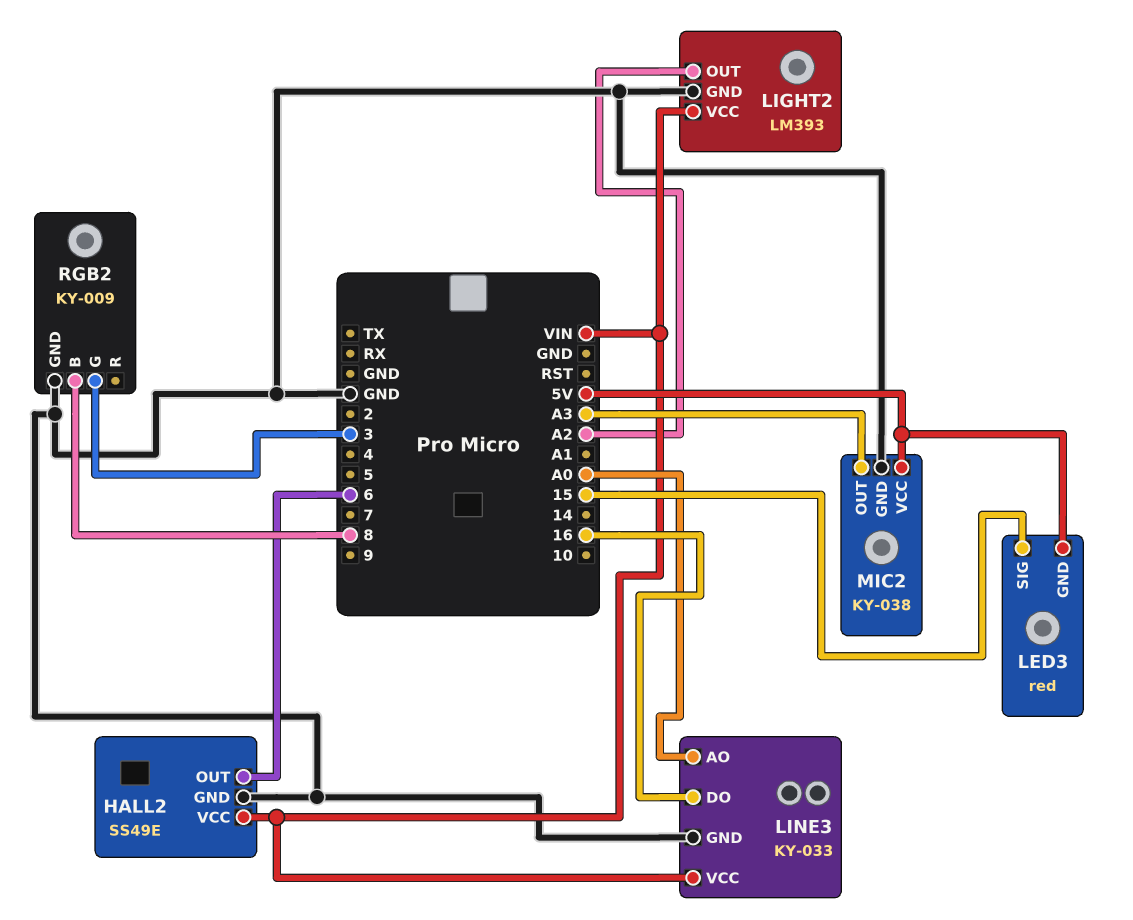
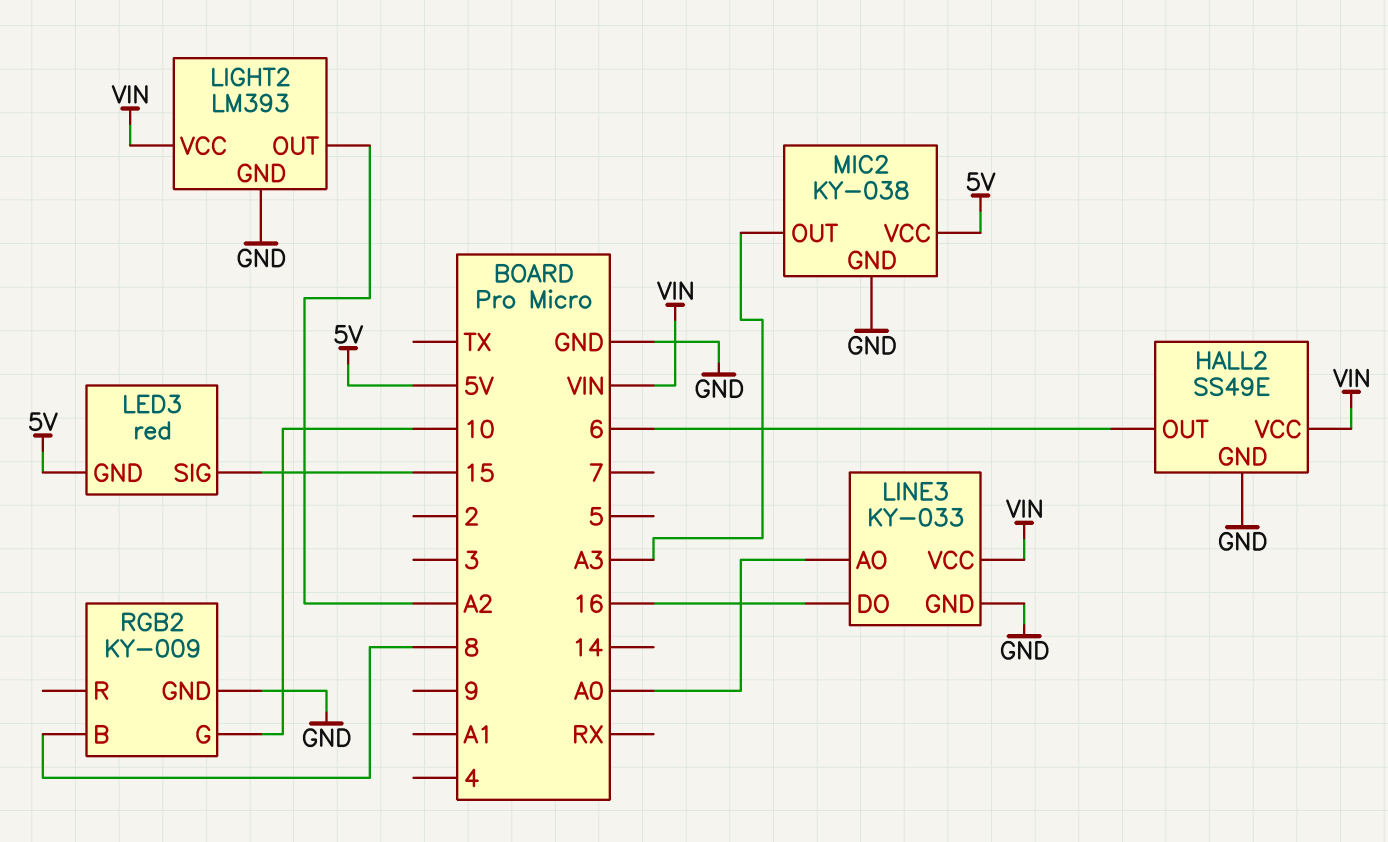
RGB2 pin G: 3 -> 10

